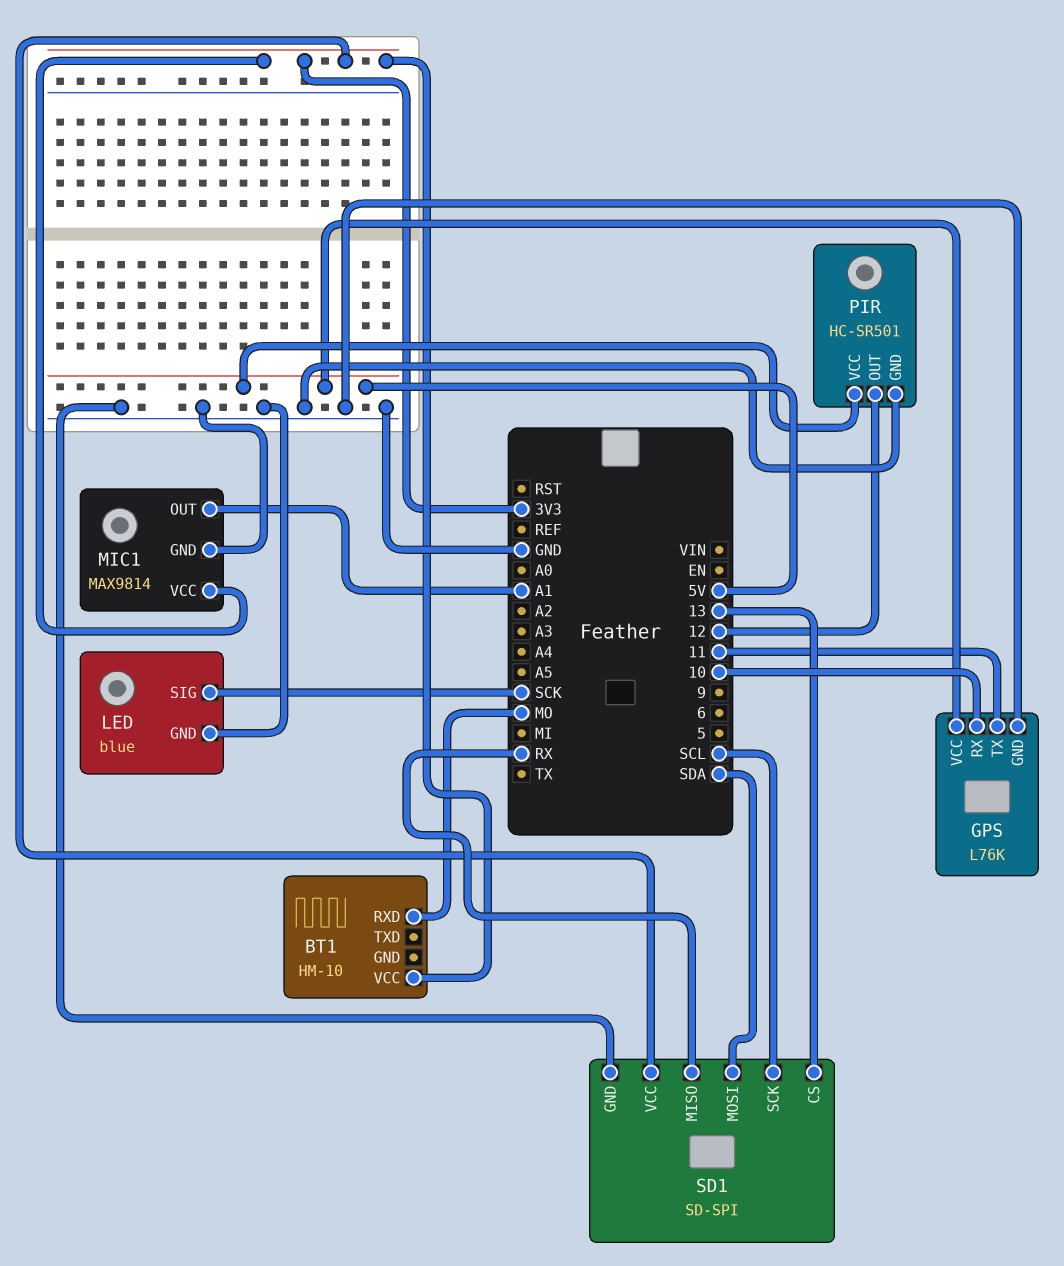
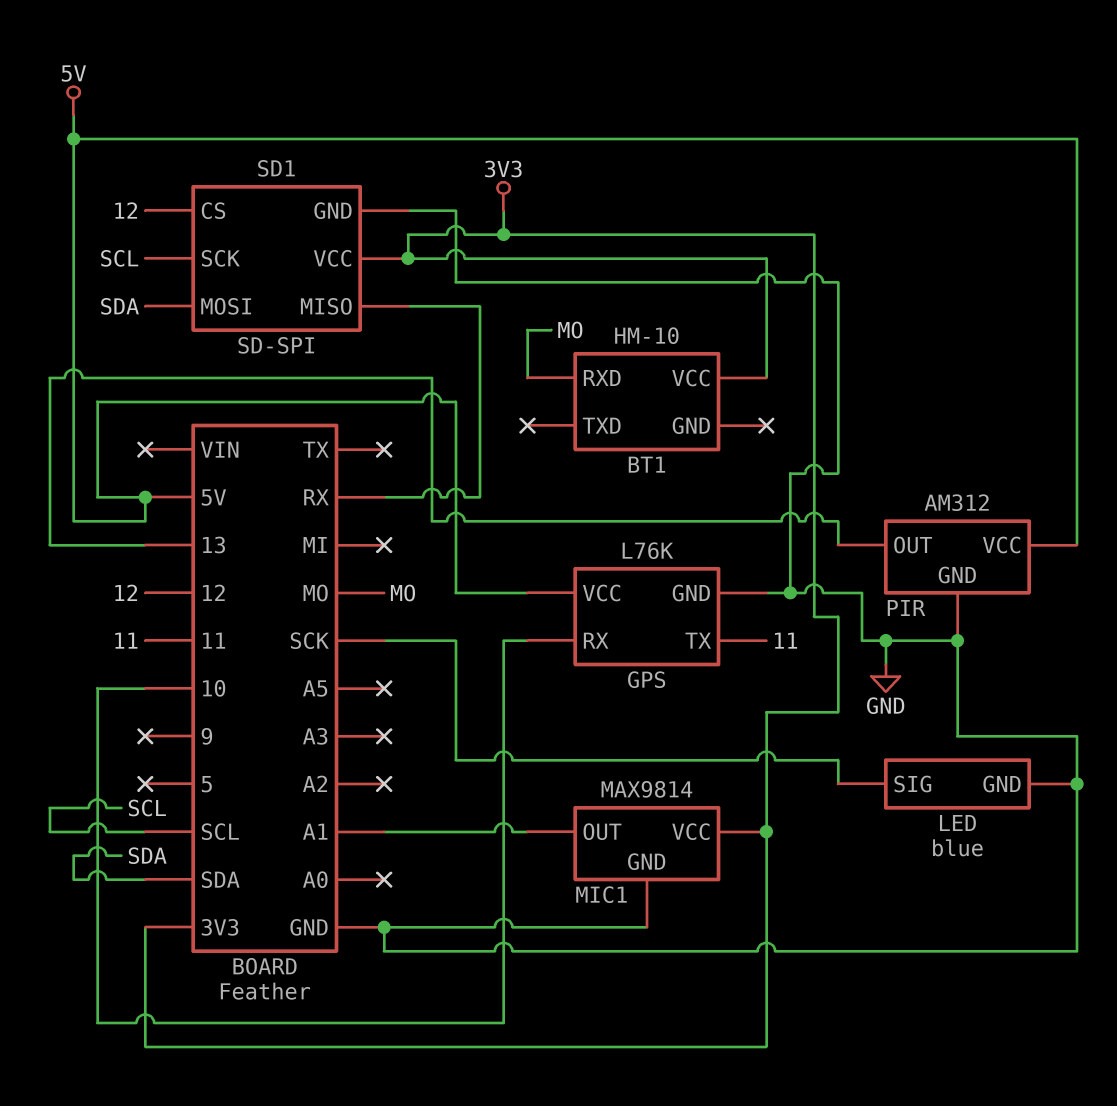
PIR: HC-SR501 -> AM312
PIR pin OUT: 12 -> 13
SD1 pin CS: 13 -> 12

